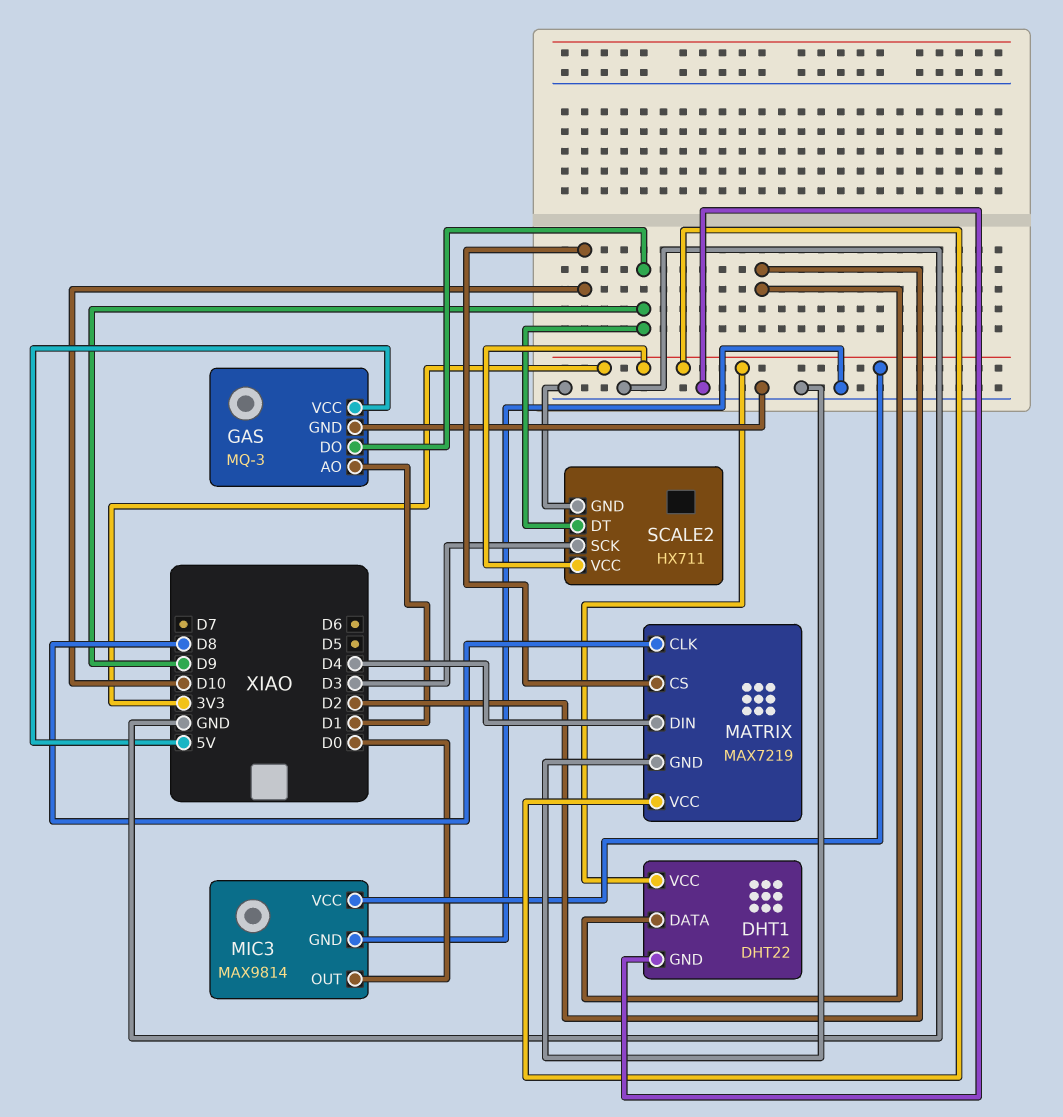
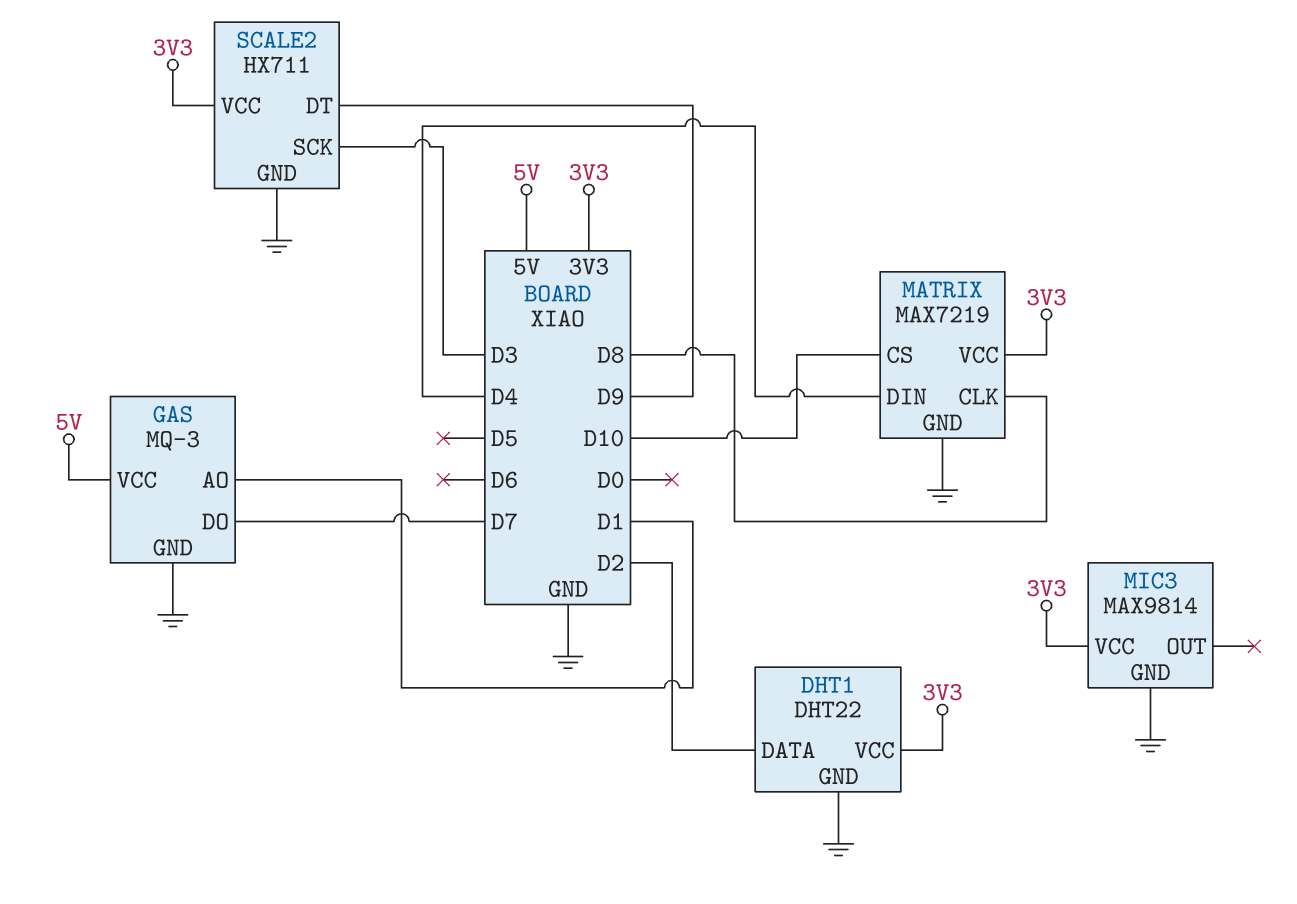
GAS pin DO: D9 -> D7
MIC3 pin OUT: D0 -> none

